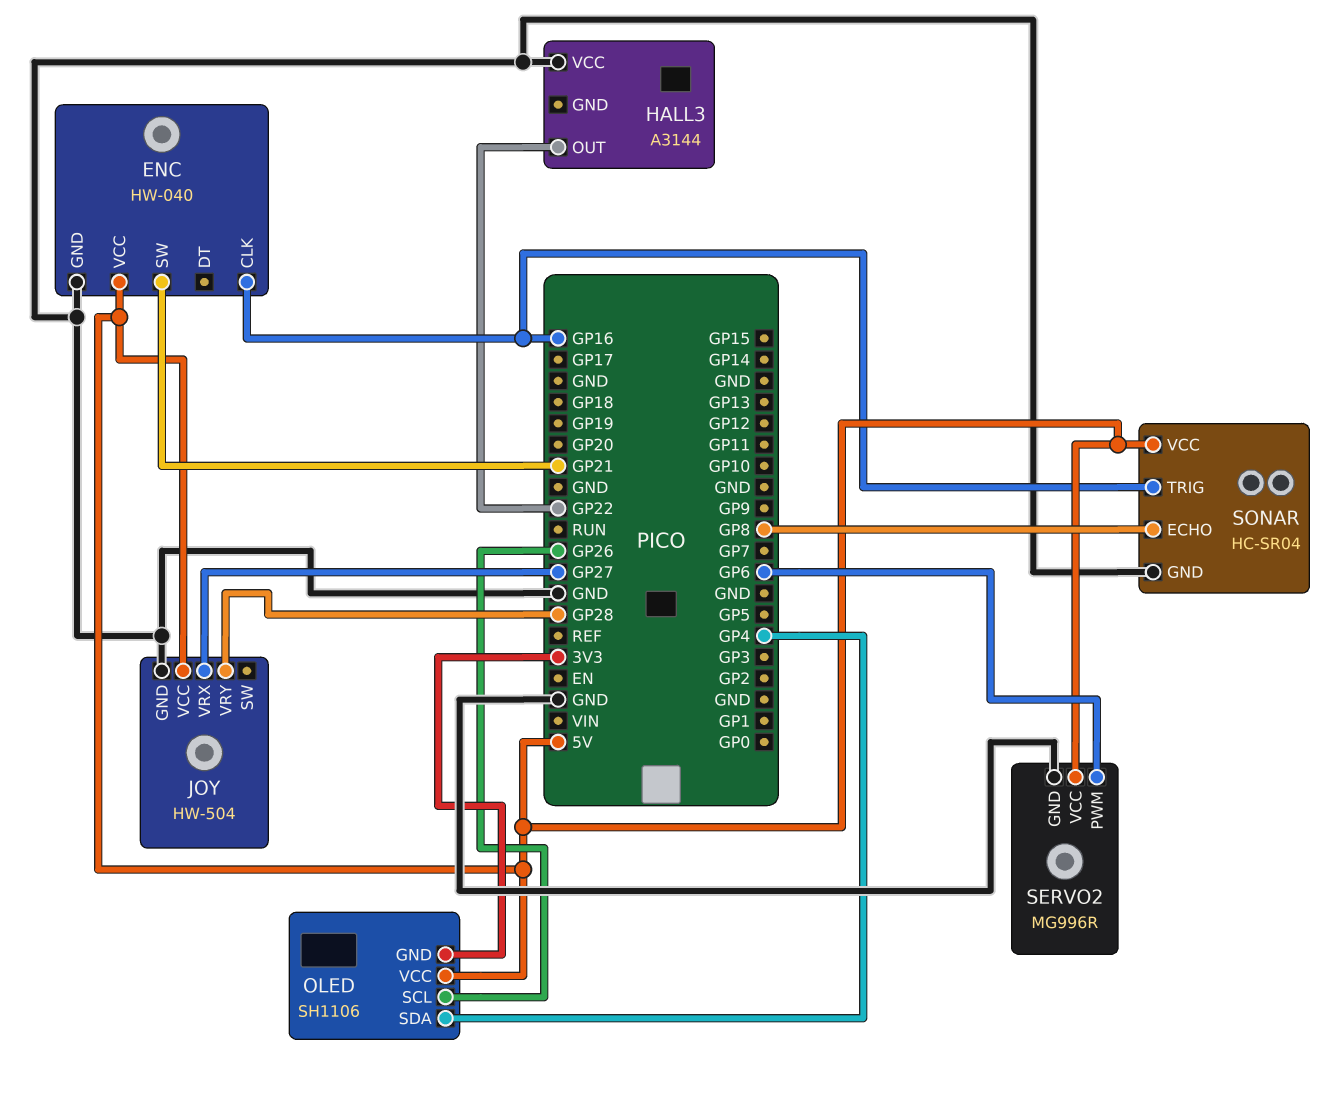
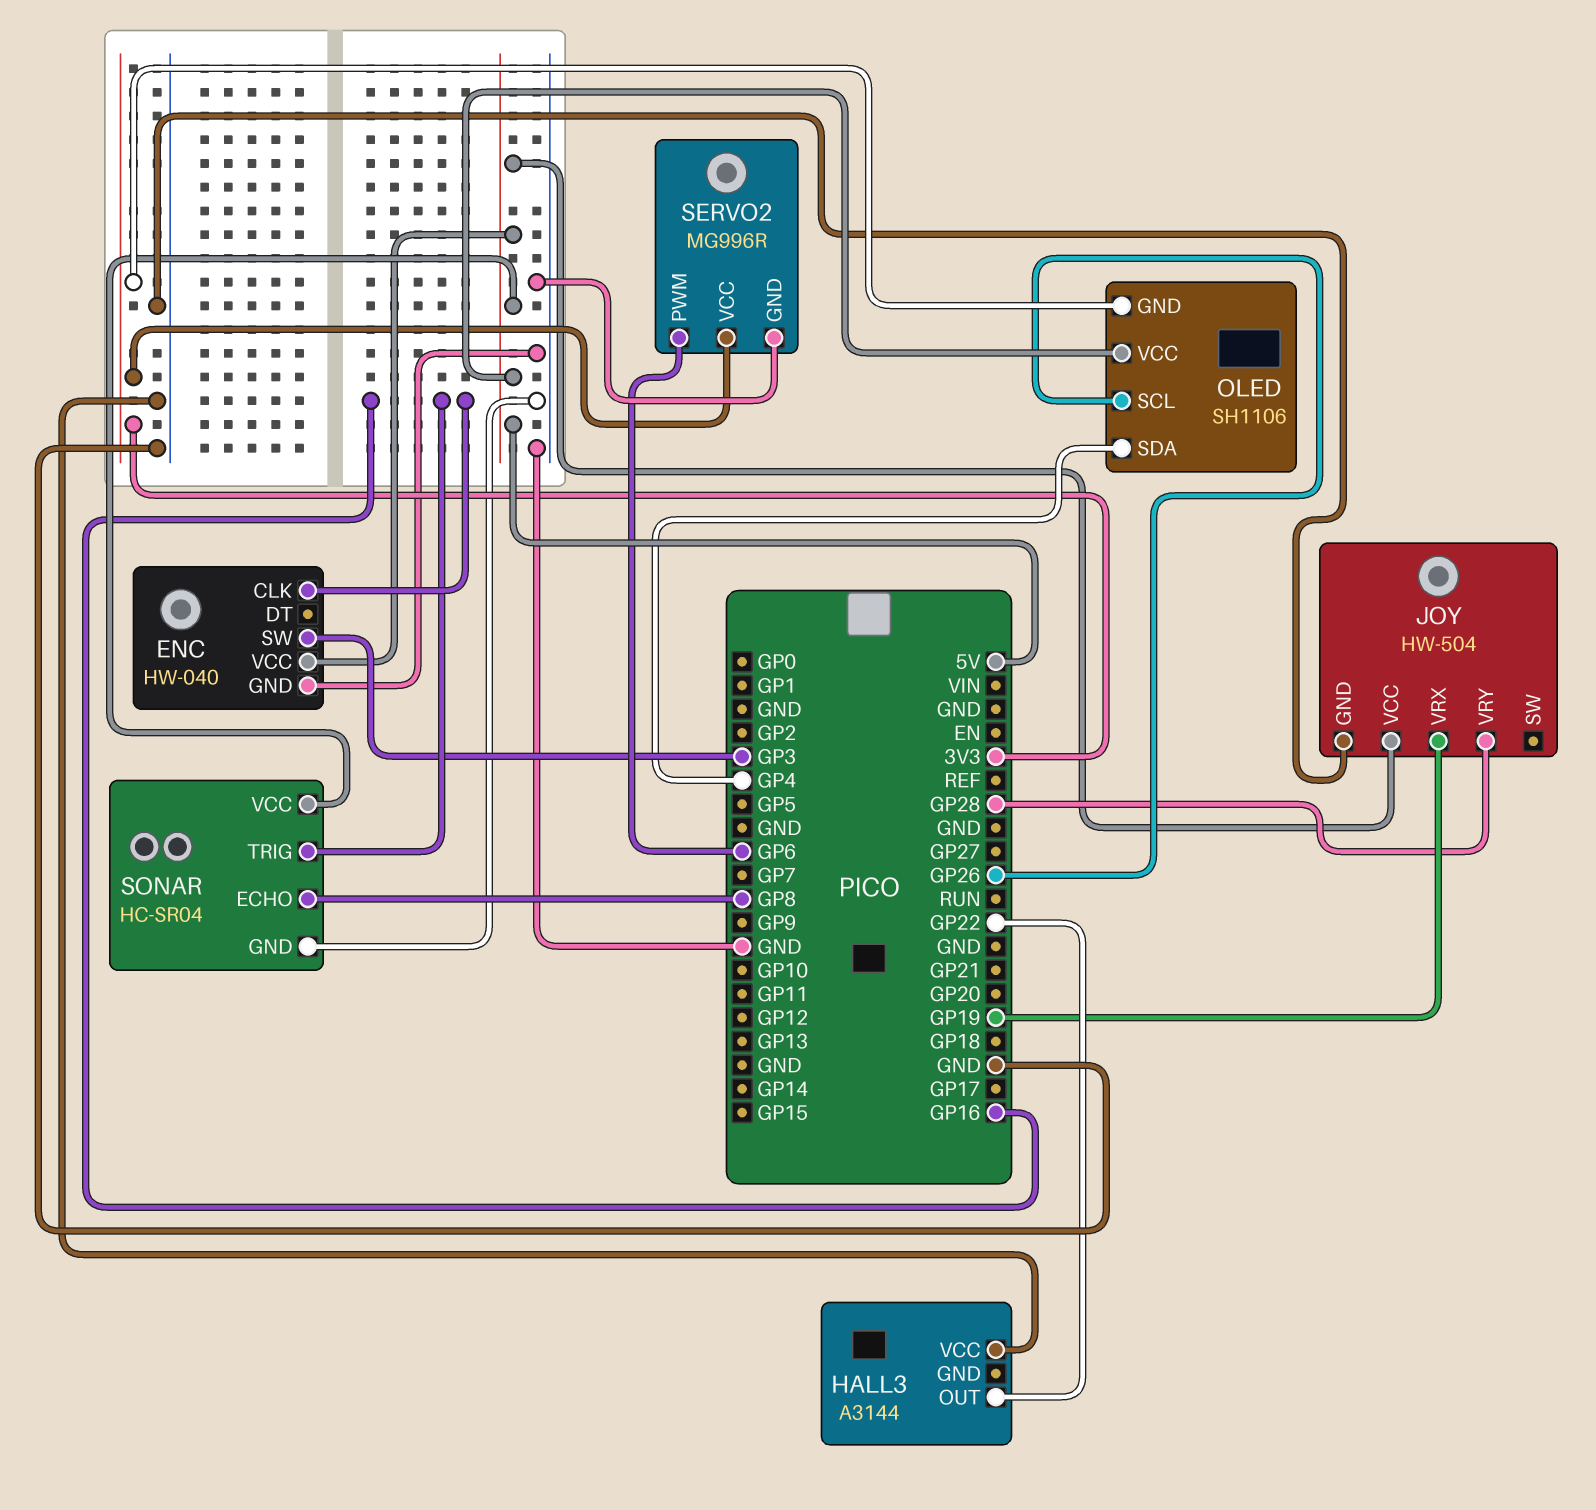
ENC pin SW: GP21 -> GP3
JOY pin VRX: GP27 -> GP19
SERVO2 pin VCC: 5V -> 3V3

